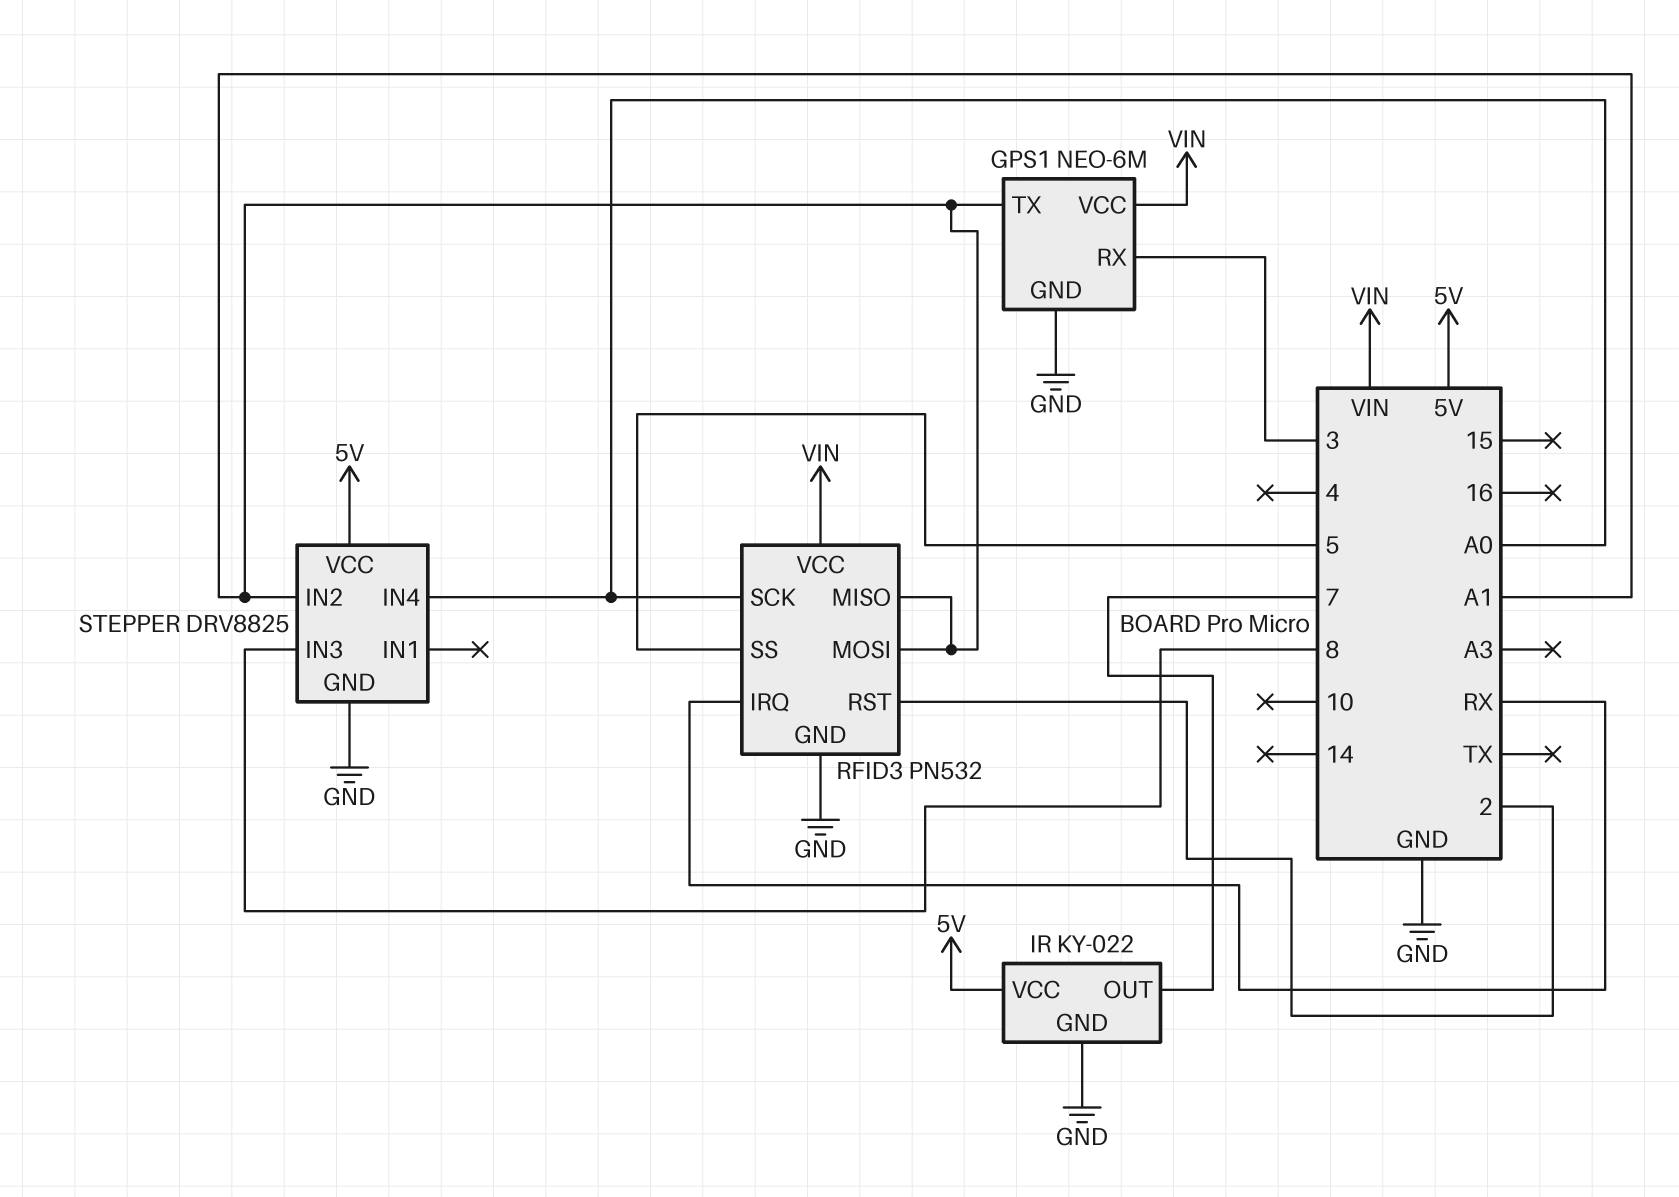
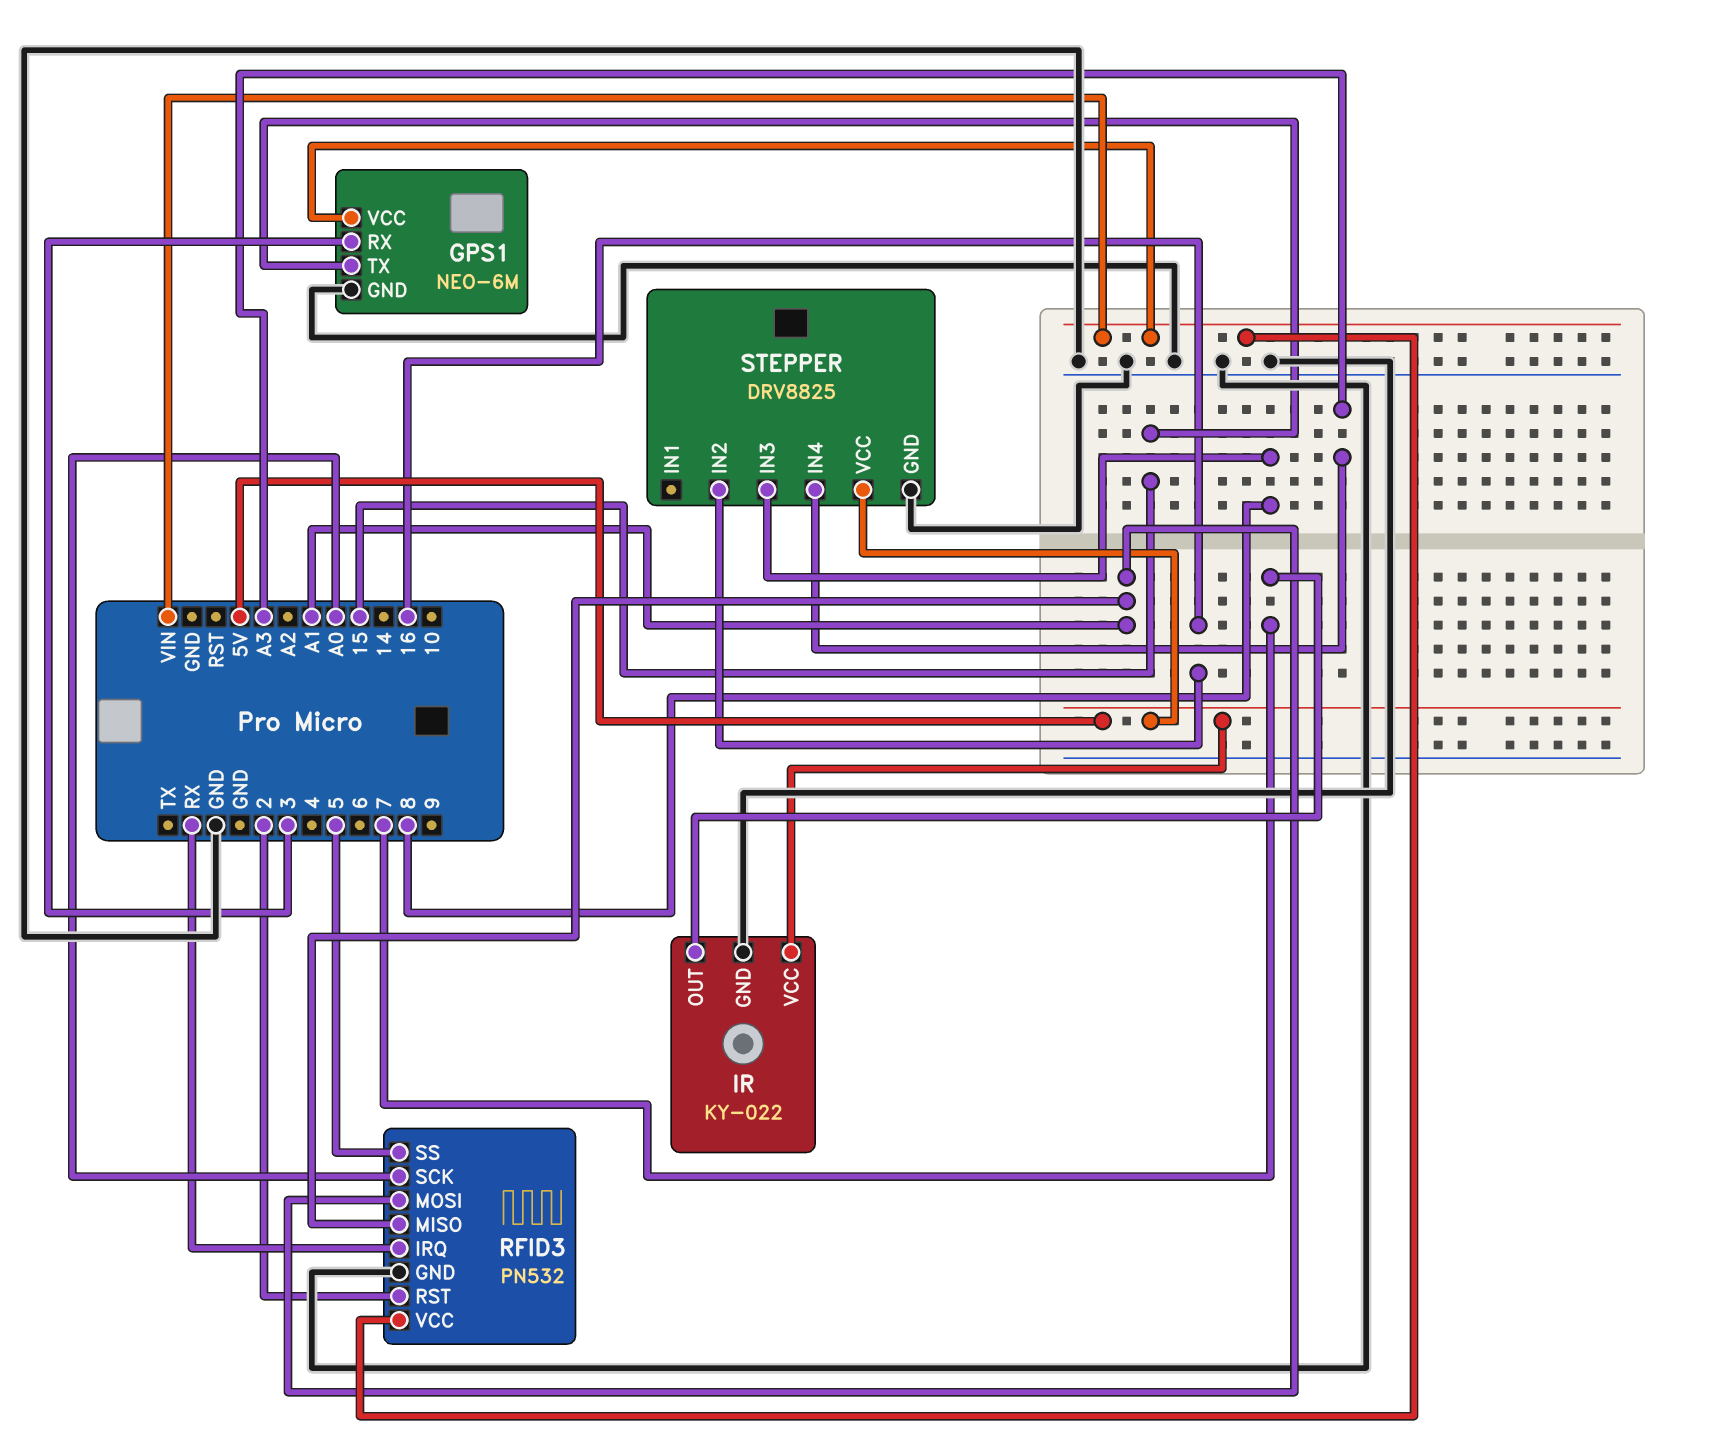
GPS1 pin TX: A1 -> 15
STEPPER pin IN2: A1 -> 16
STEPPER pin IN4: A0 -> A3

